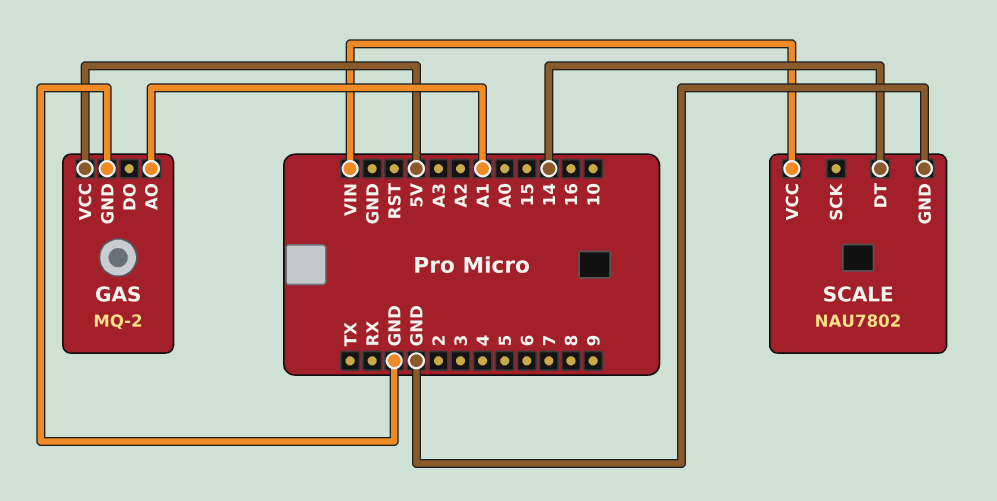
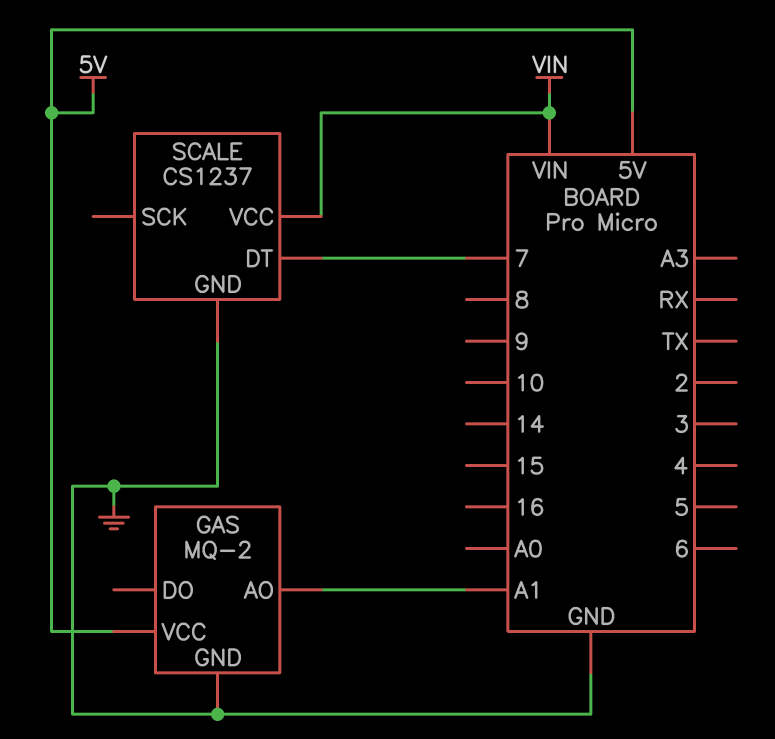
SCALE: NAU7802 -> CS1237
SCALE pin DT: 14 -> 7

